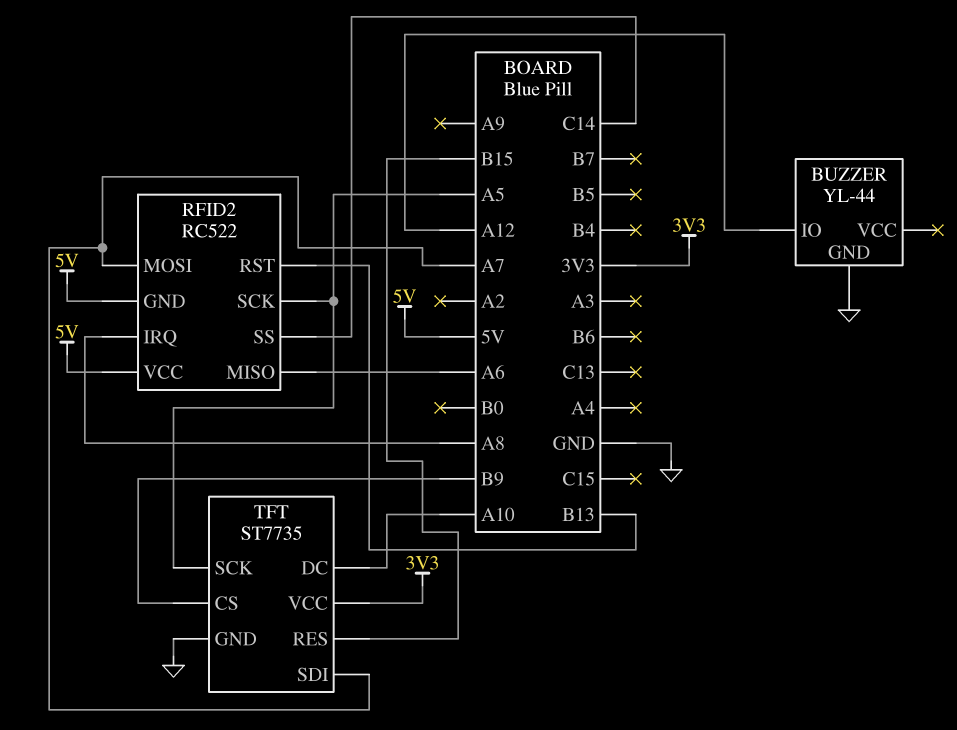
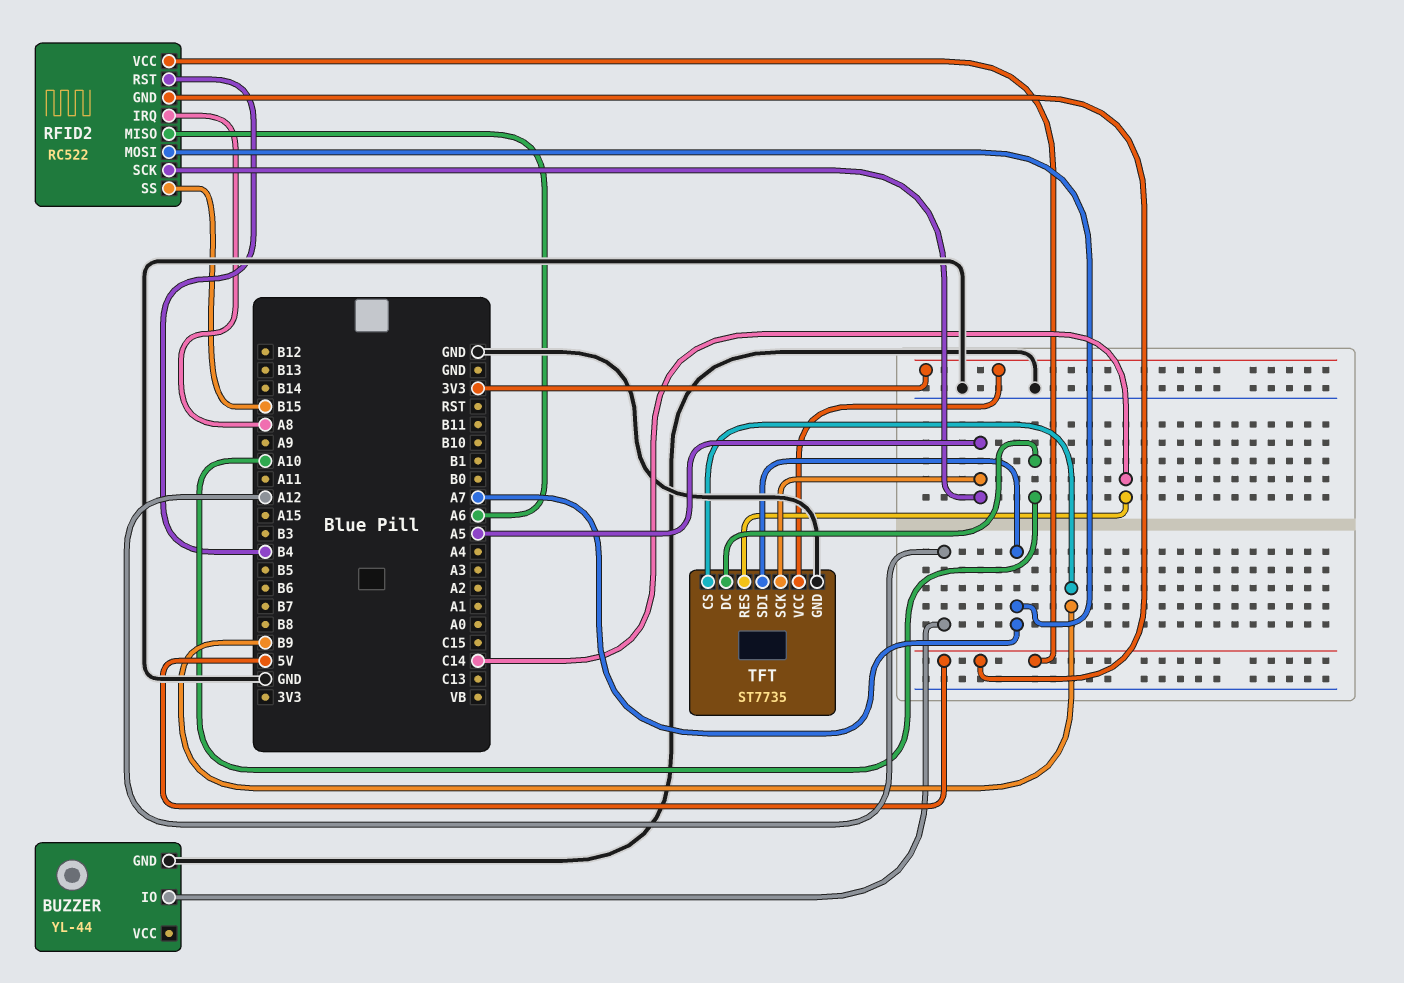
RFID2 pin RST: B13 -> B4
RFID2 pin SS: C14 -> B15
TFT pin RES: B15 -> C14

